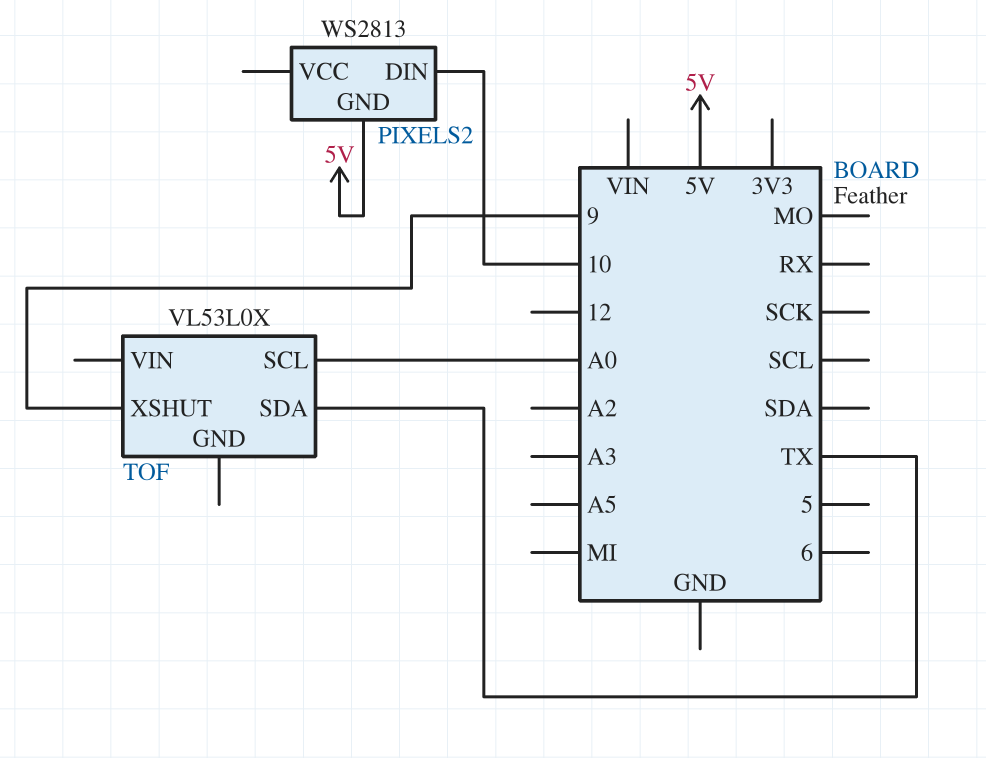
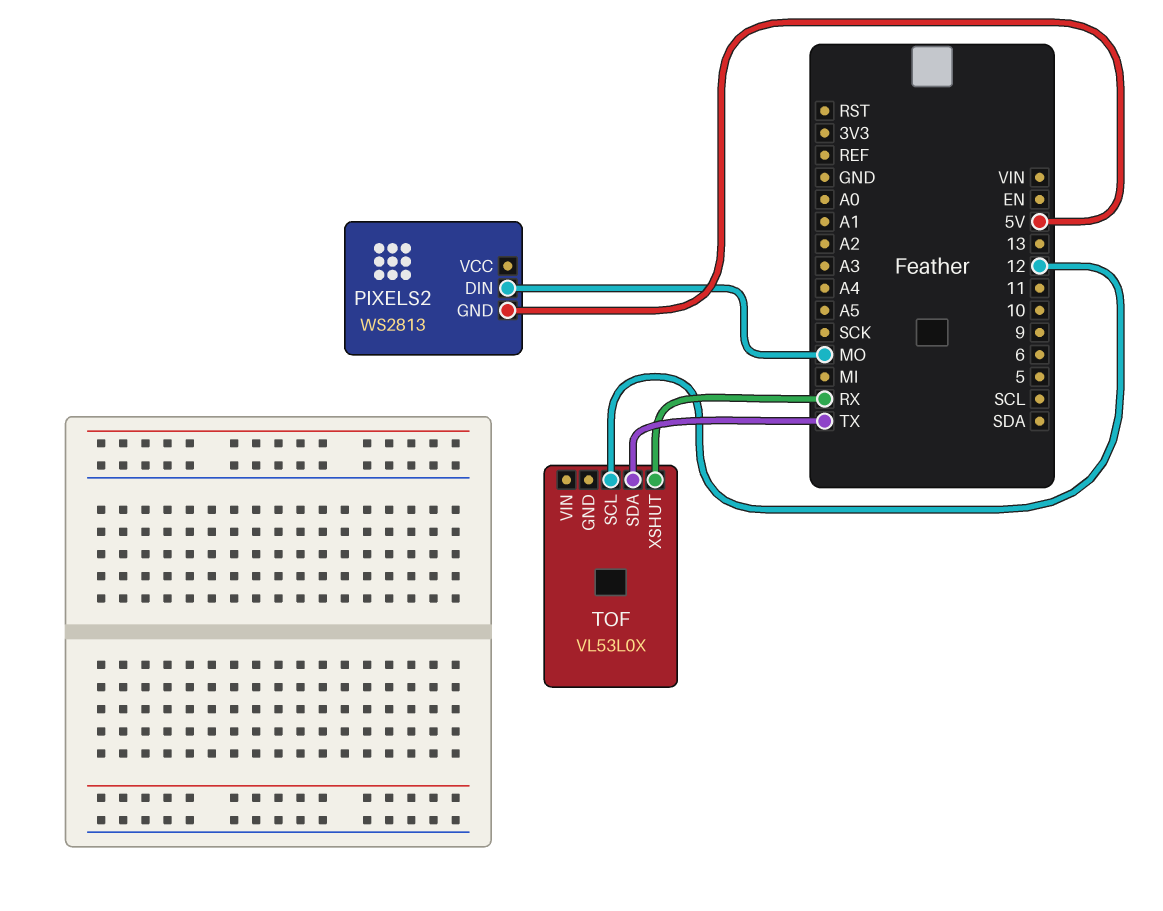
PIXELS2 pin DIN: 10 -> MO
TOF pin SCL: A0 -> 12
TOF pin XSHUT: 9 -> RX

